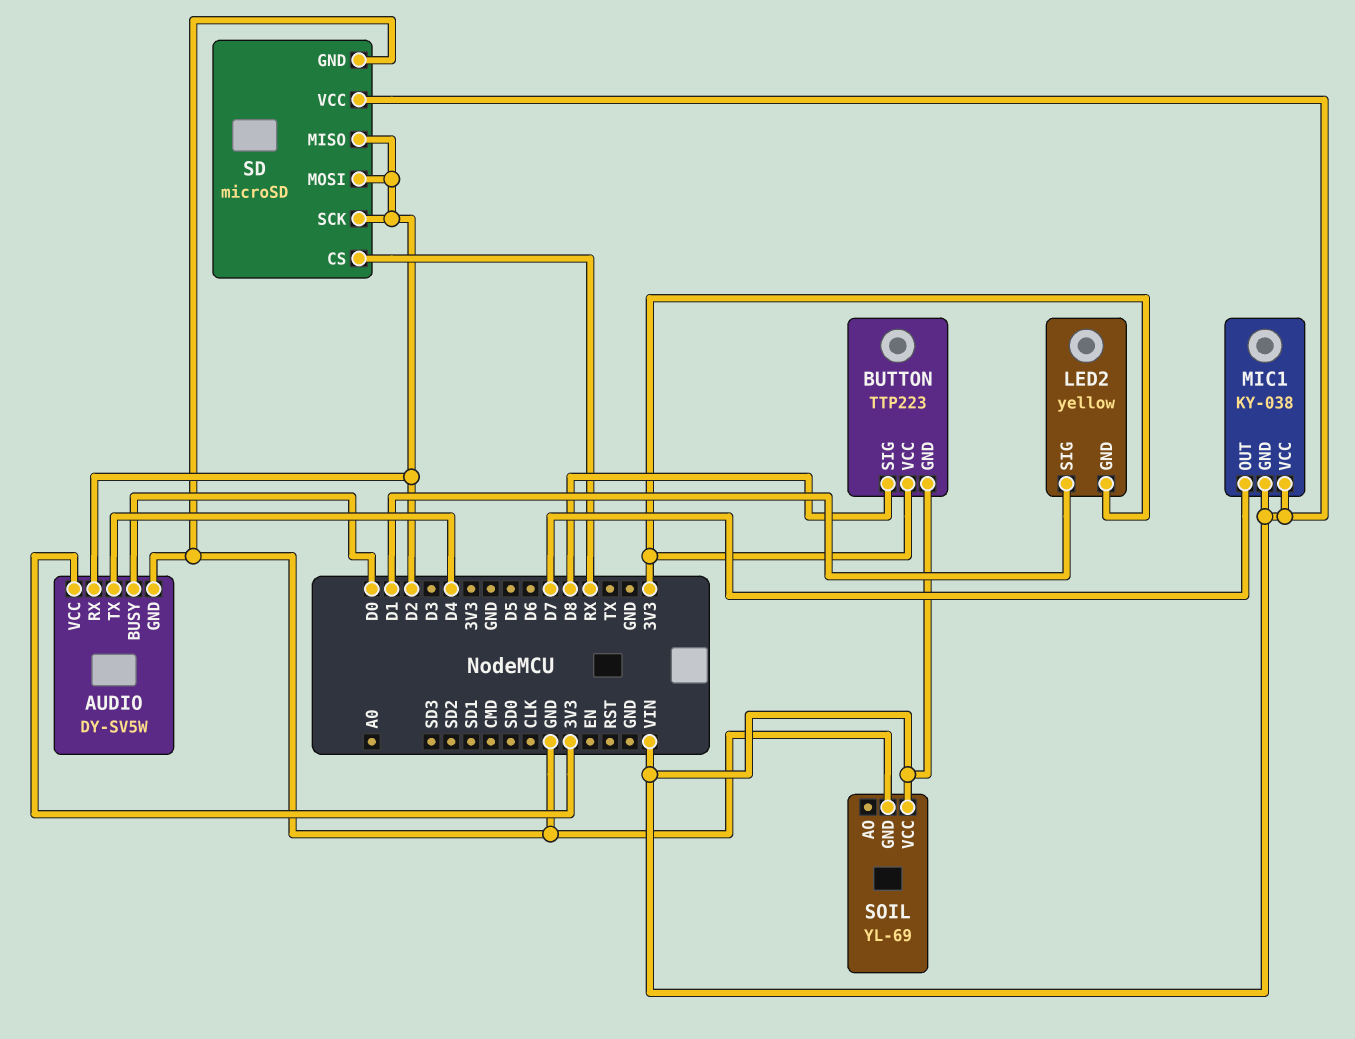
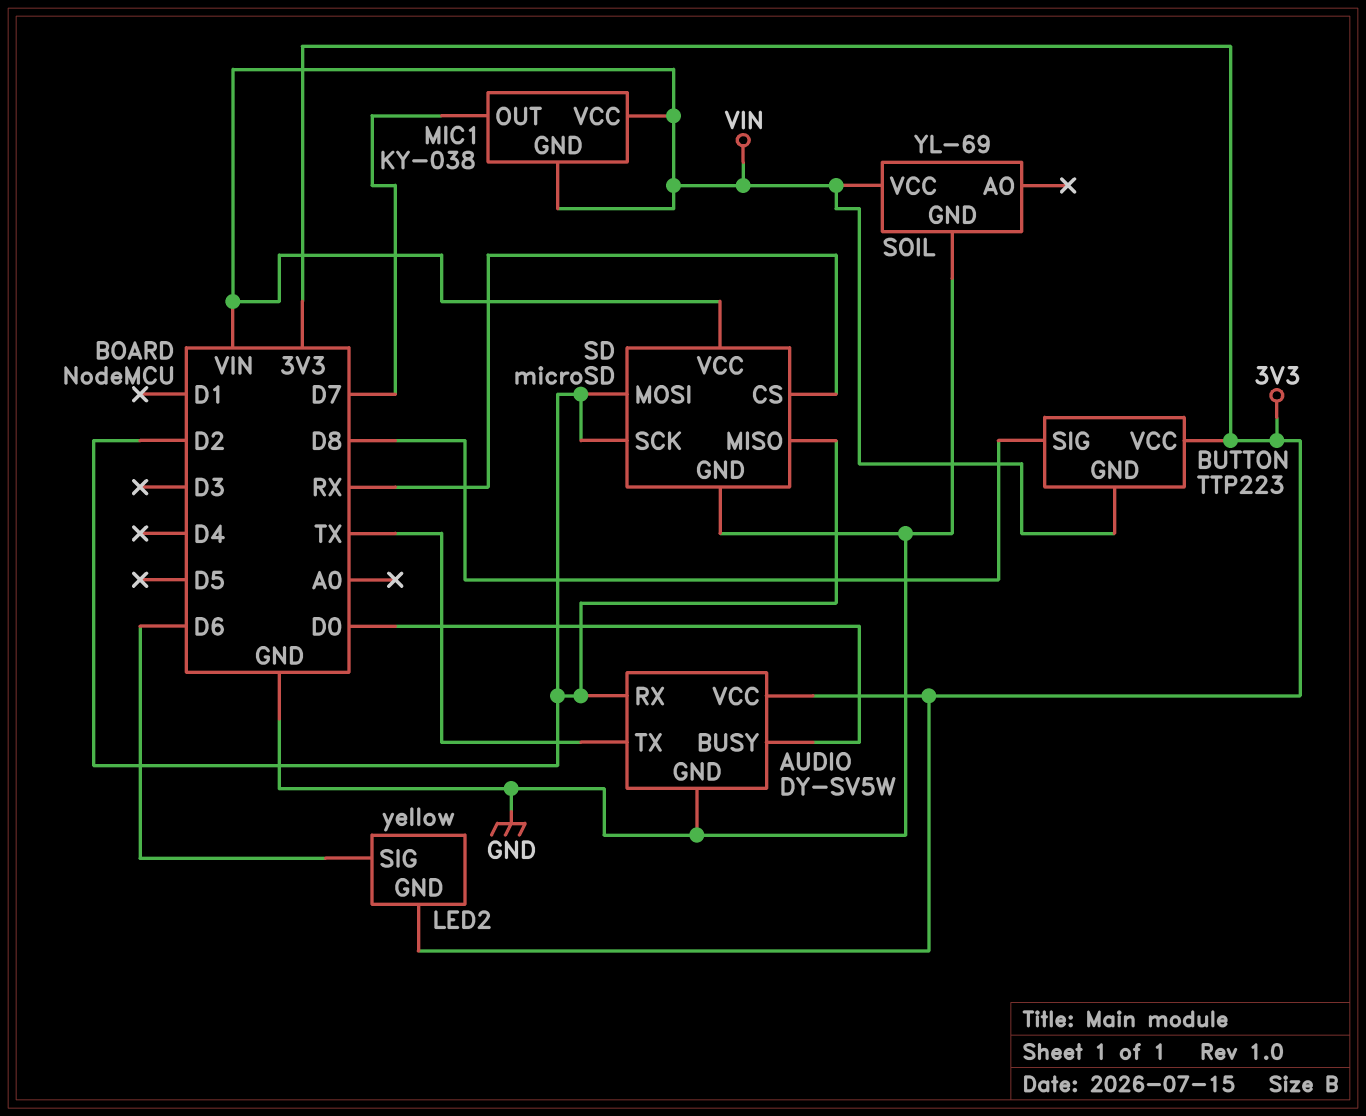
AUDIO pin TX: D4 -> TX
LED2 pin SIG: D1 -> D6

